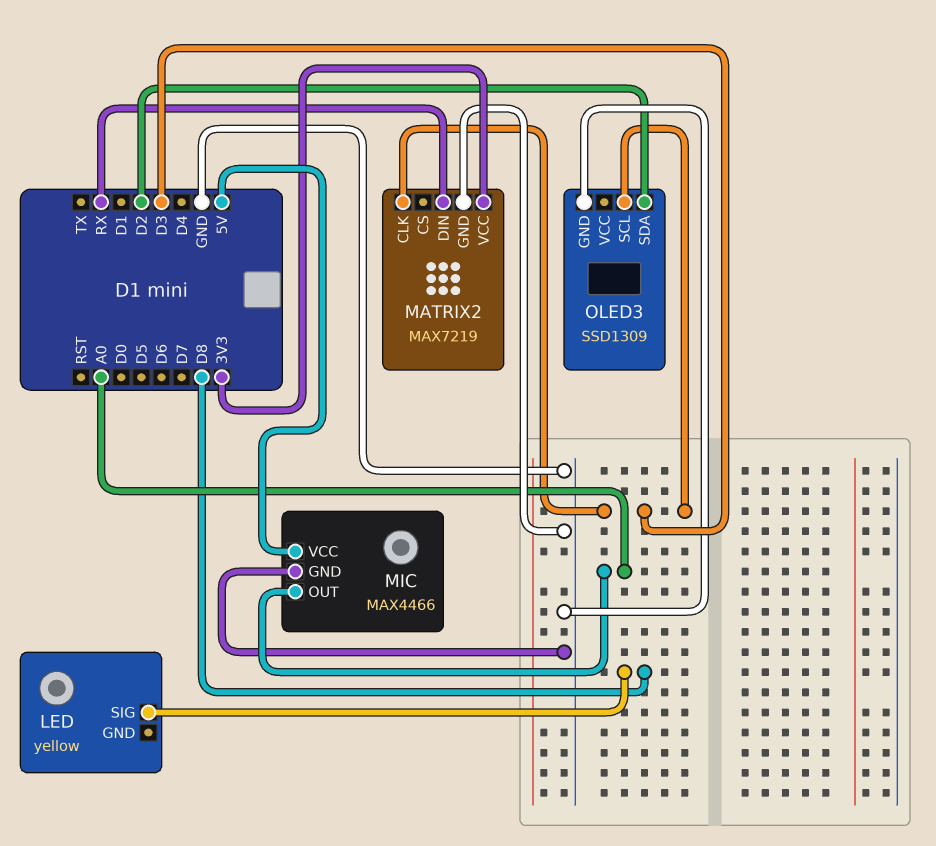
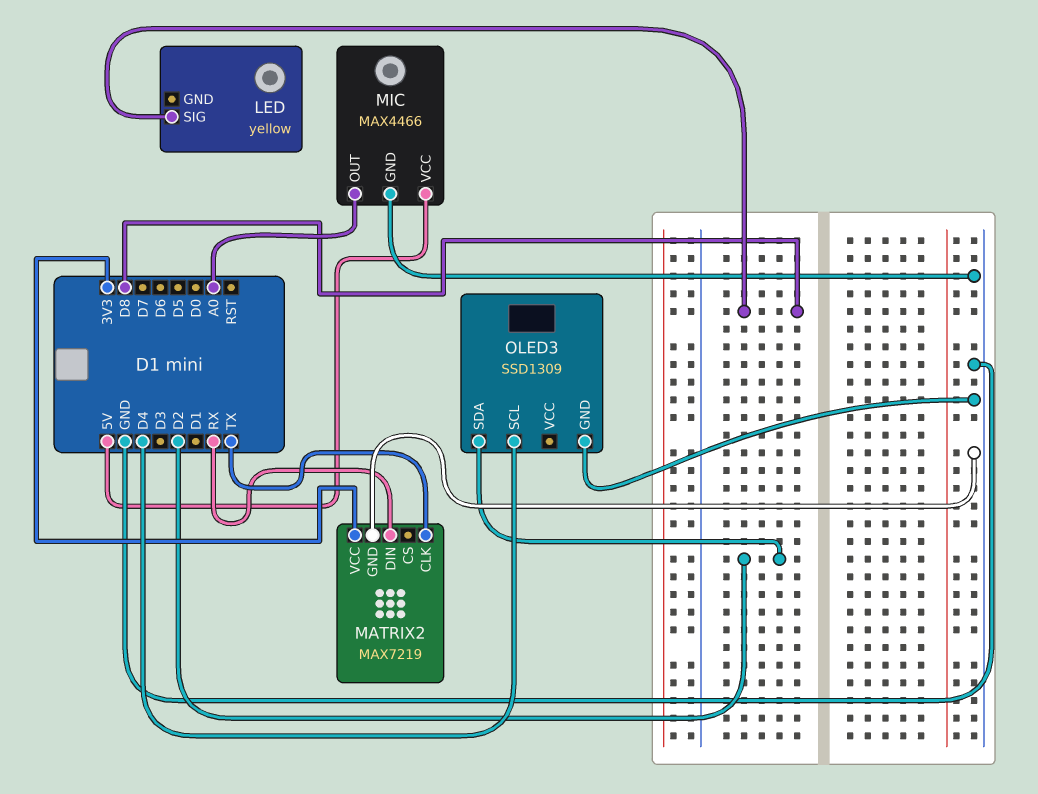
MATRIX2 pin CLK: D3 -> TX
OLED3 pin SCL: D3 -> D4

